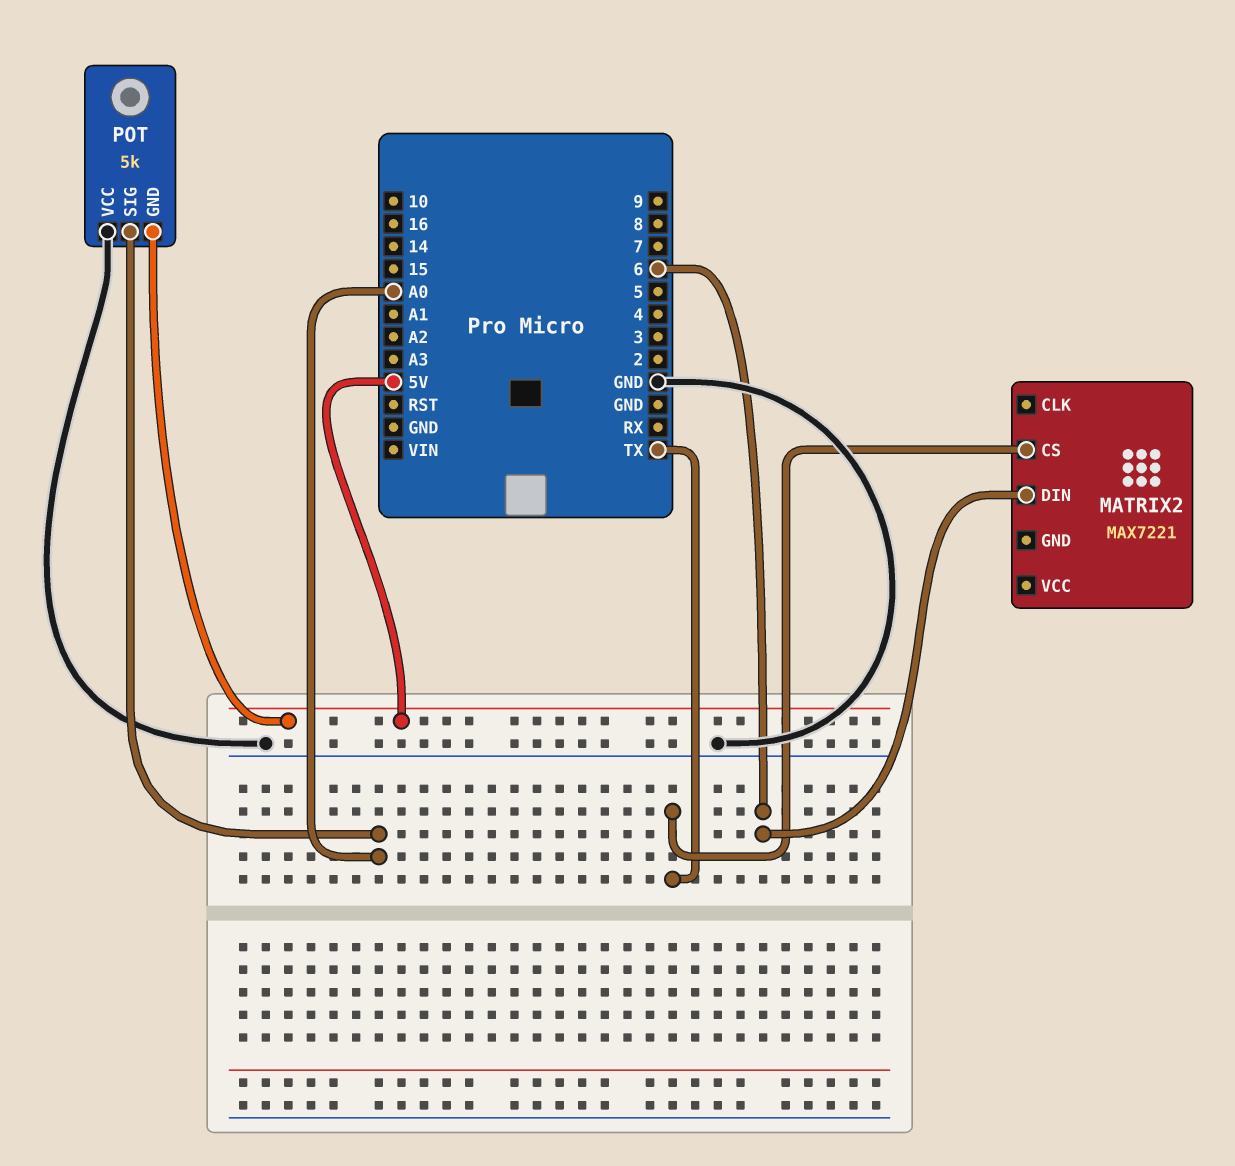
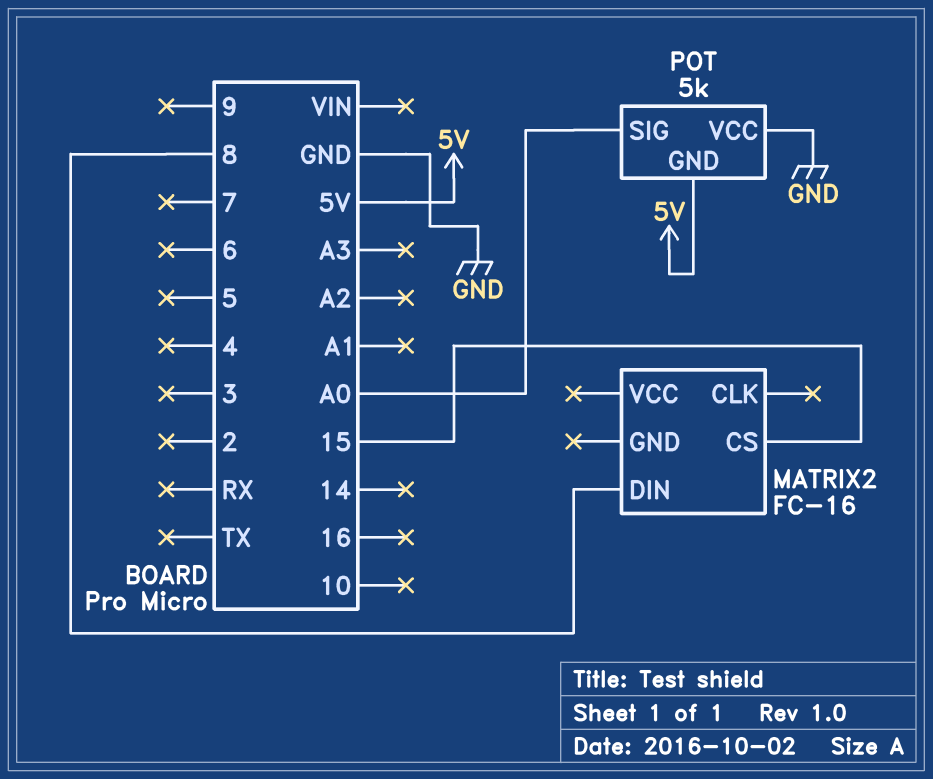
MATRIX2: MAX7221 -> FC-16
MATRIX2 pin CS: TX -> 15
MATRIX2 pin DIN: 6 -> 8

